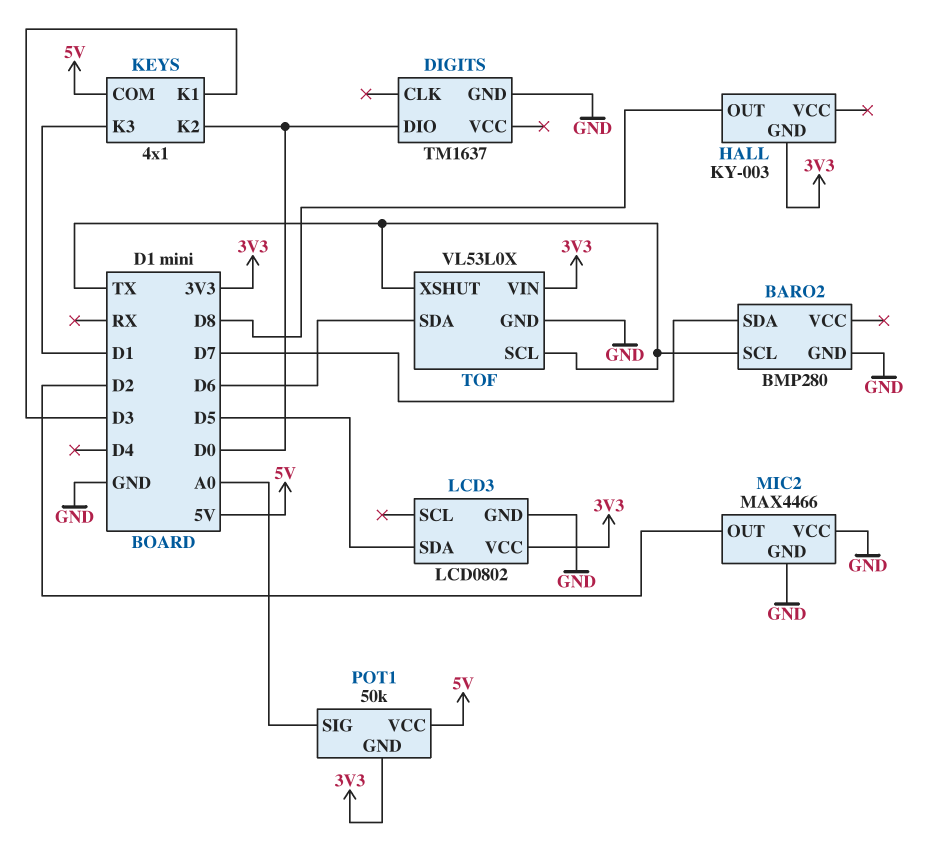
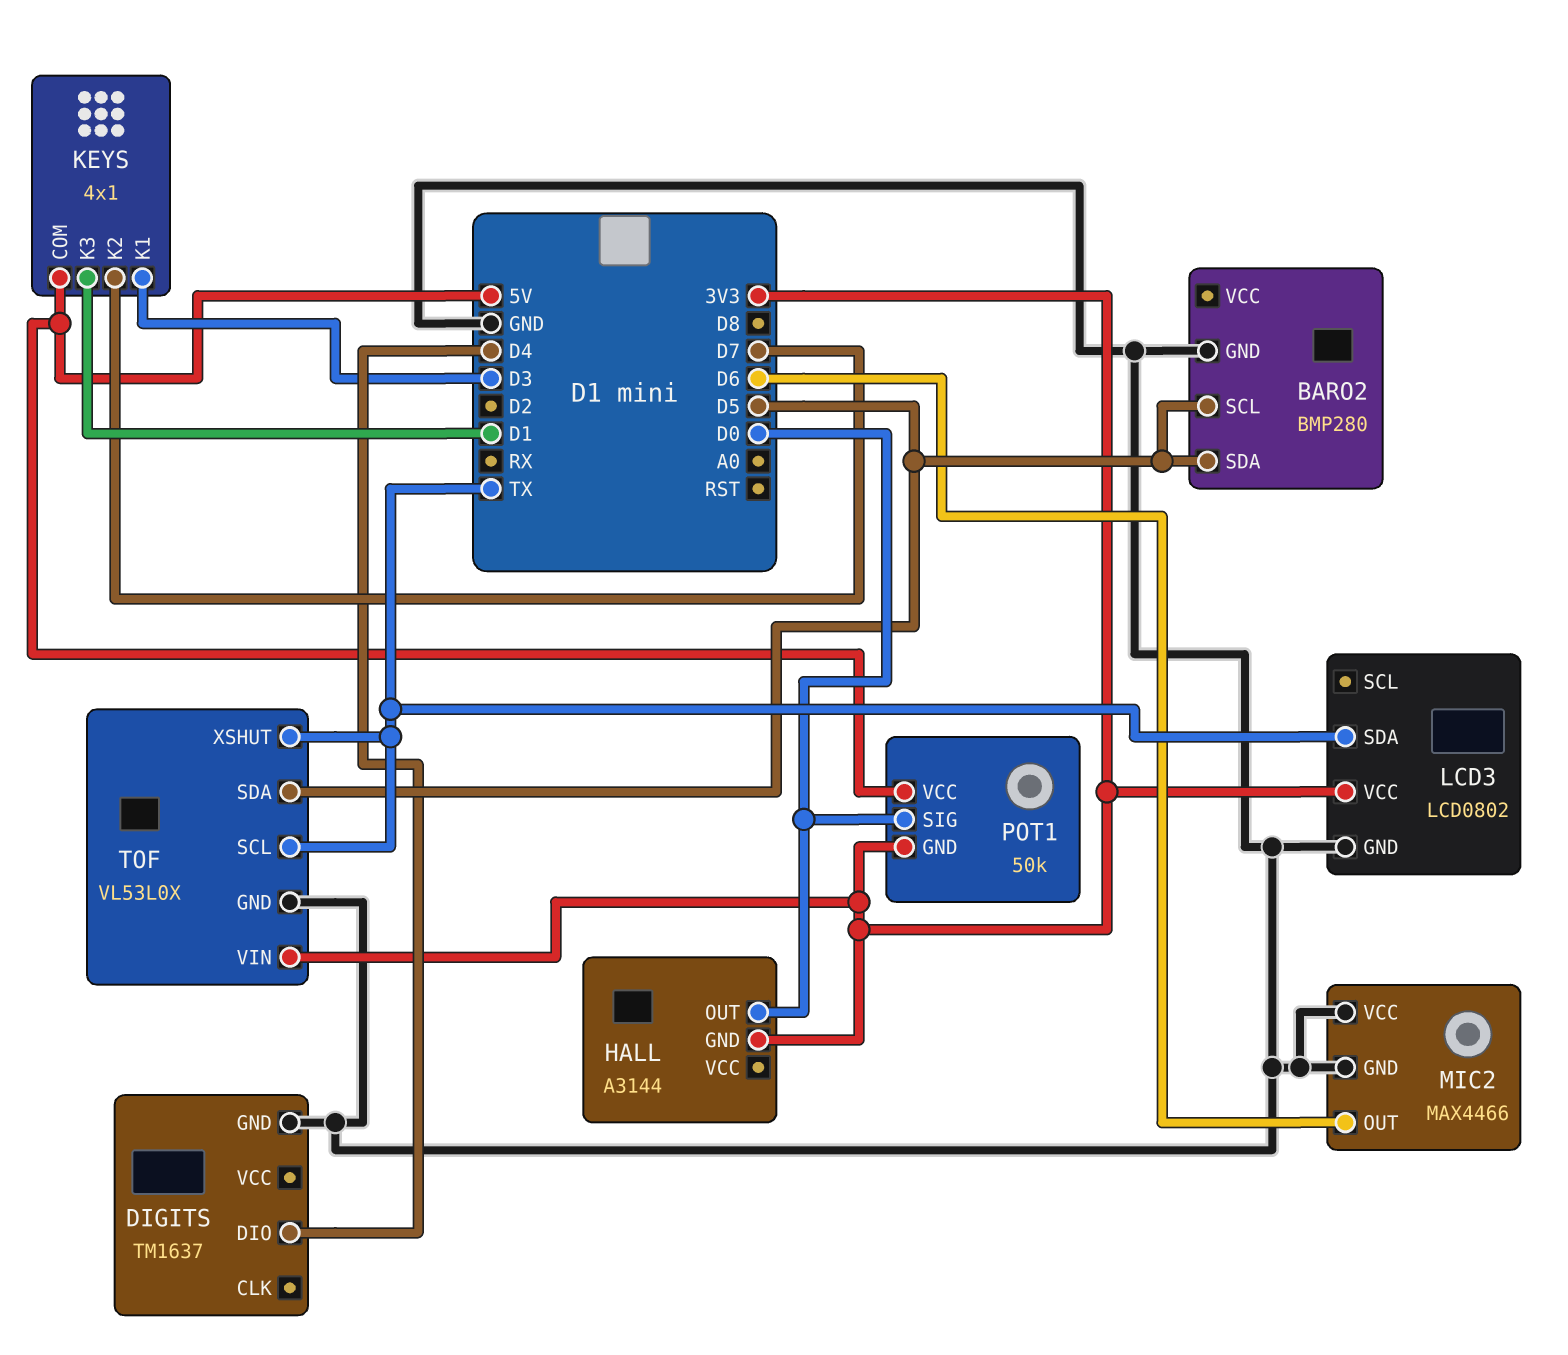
BARO2 pin SCL: TX -> D5
BARO2 pin SDA: D7 -> D5
DIGITS pin DIO: D0 -> D4
HALL: KY-003 -> A3144
HALL pin OUT: D8 -> D0
KEYS pin K2: D0 -> D7
LCD3 pin SDA: D5 -> TX
MIC2 pin OUT: D2 -> D6
POT1 pin SIG: A0 -> D0
TOF pin SDA: D6 -> D5

